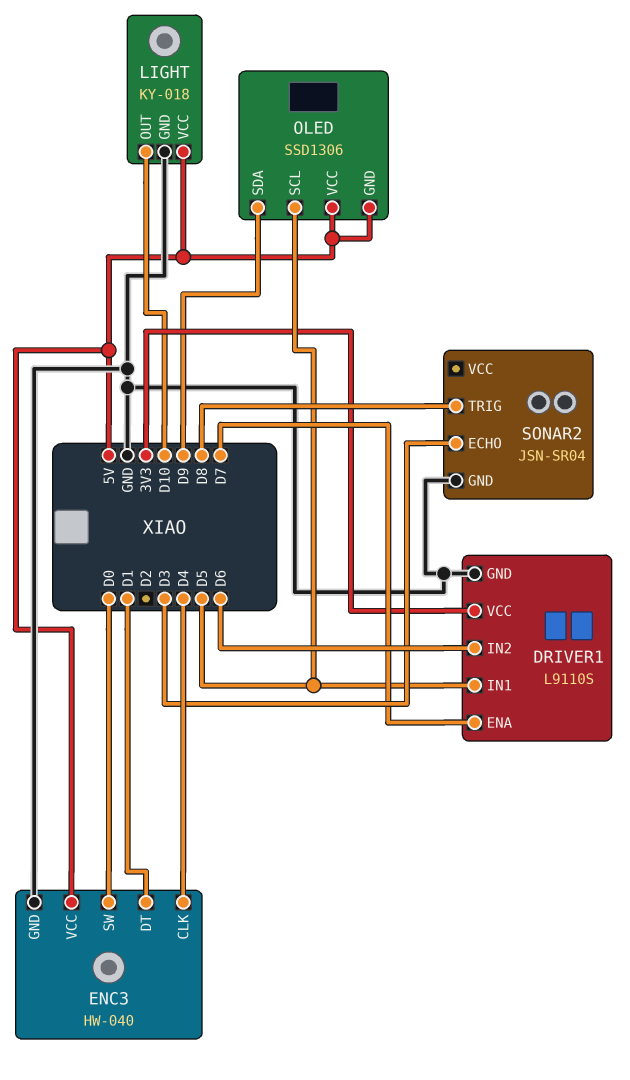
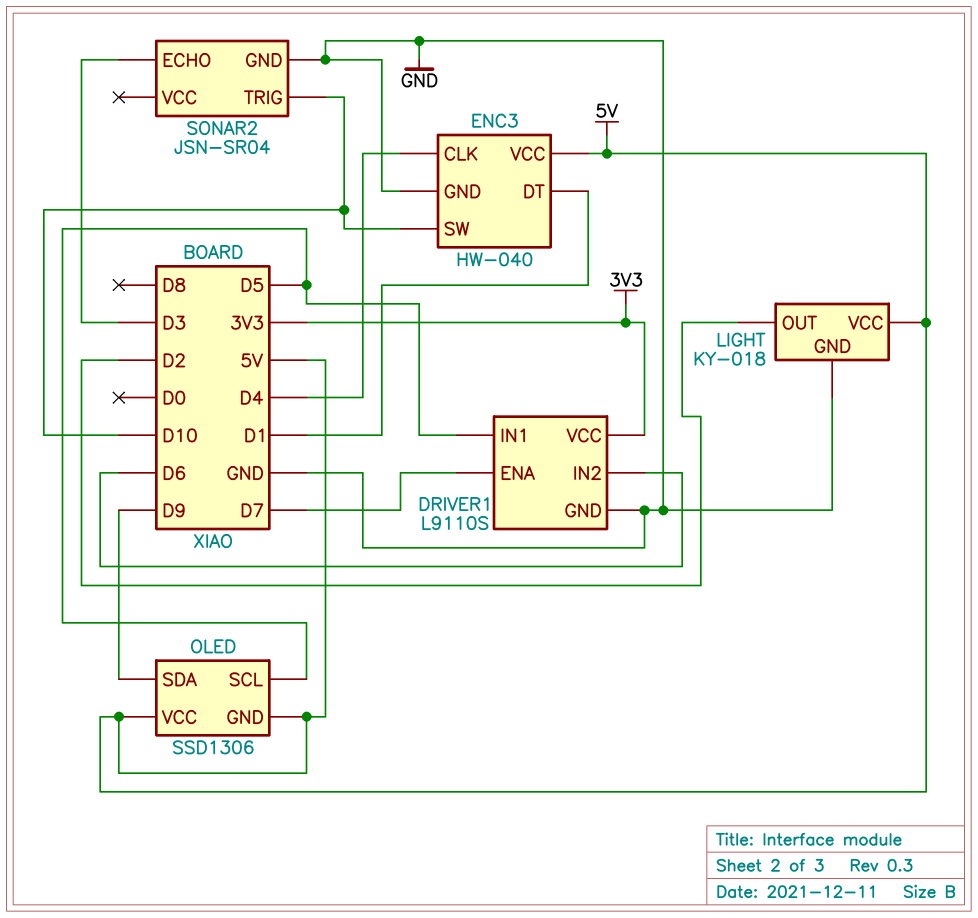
ENC3 pin SW: D0 -> D10
LIGHT pin OUT: D10 -> D2
SONAR2 pin TRIG: D8 -> D10

